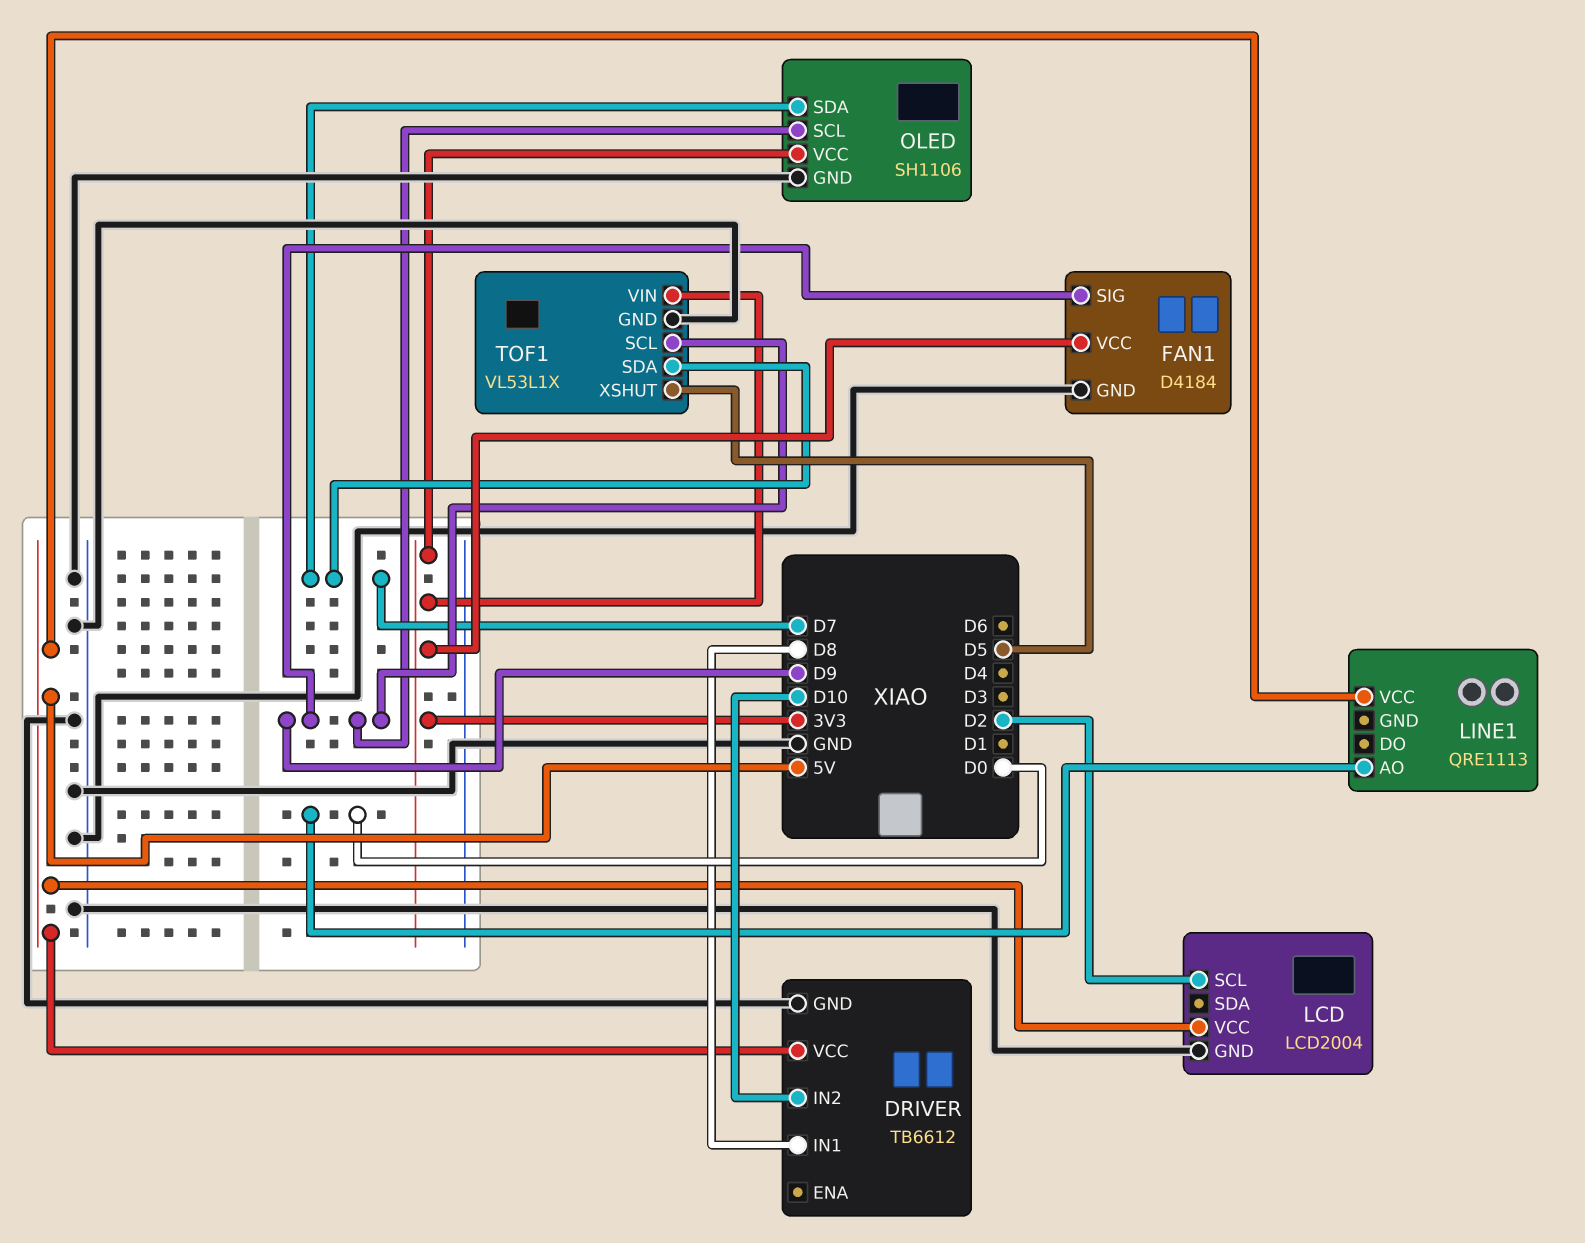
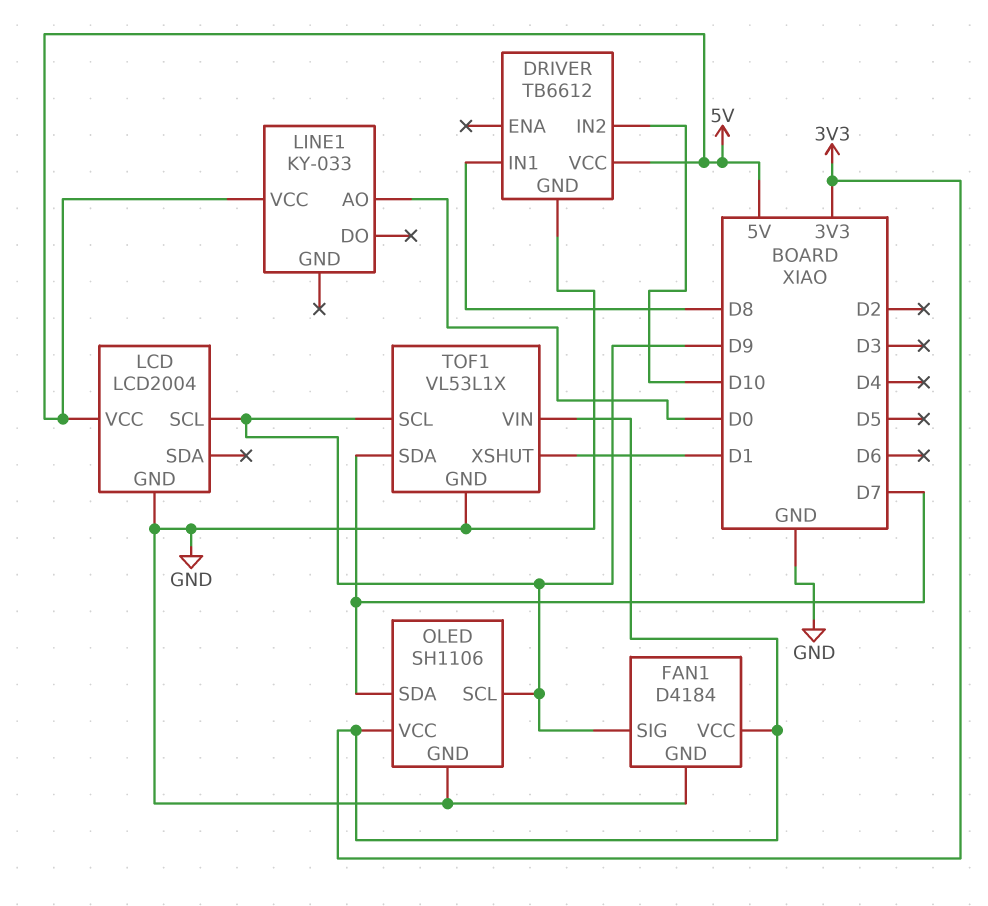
LCD pin SCL: D2 -> D9
LINE1: QRE1113 -> KY-033
TOF1 pin XSHUT: D5 -> D1

